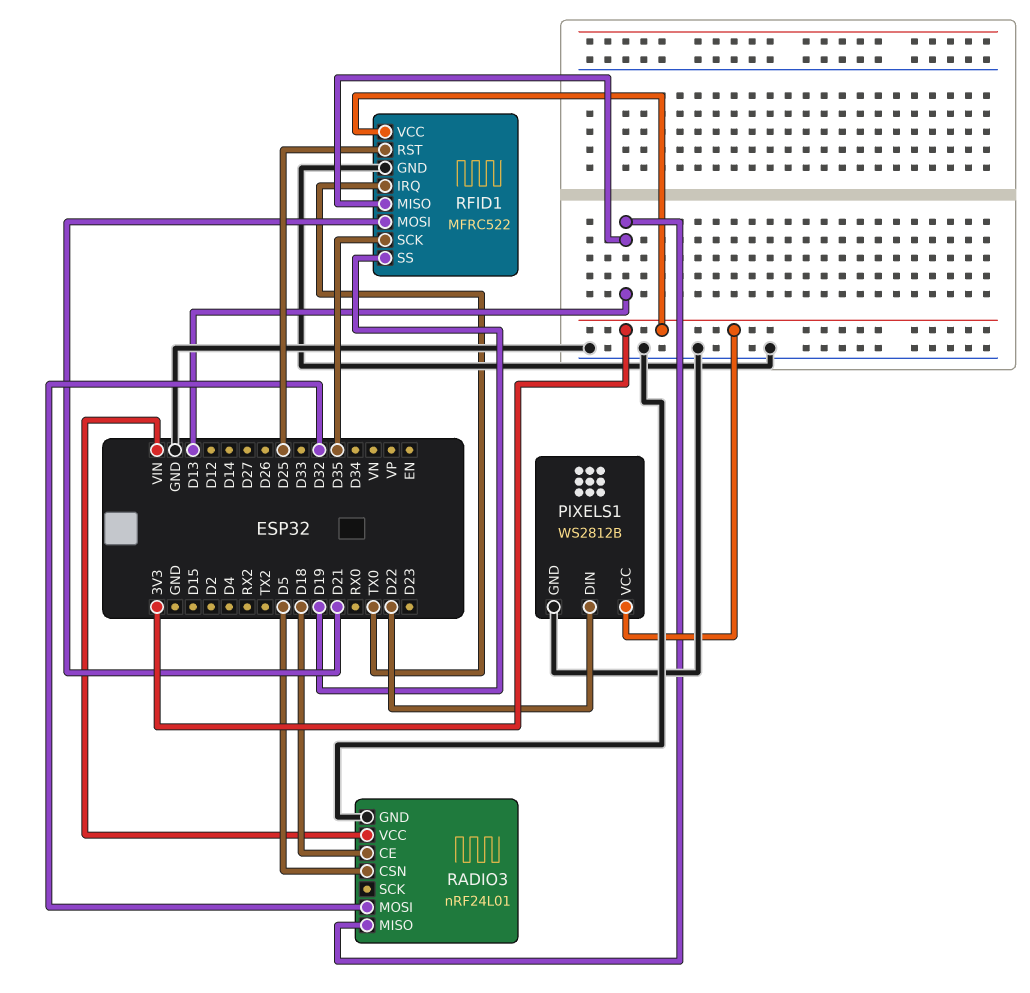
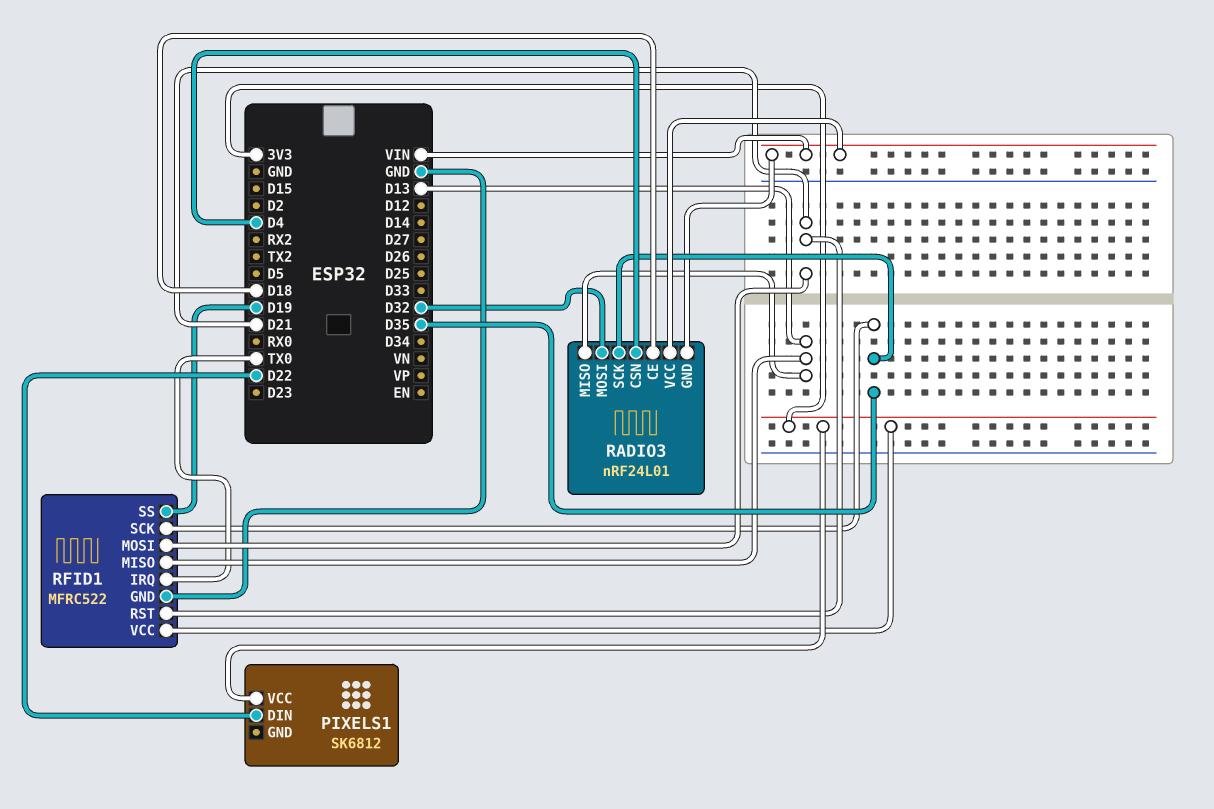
PIXELS1: WS2812B -> SK6812
PIXELS1 pin GND: GND -> none
RADIO3 pin CSN: D5 -> D4
RADIO3 pin GND: GND -> VIN
RADIO3 pin SCK: none -> D35
RFID1 pin RST: D25 -> D21

